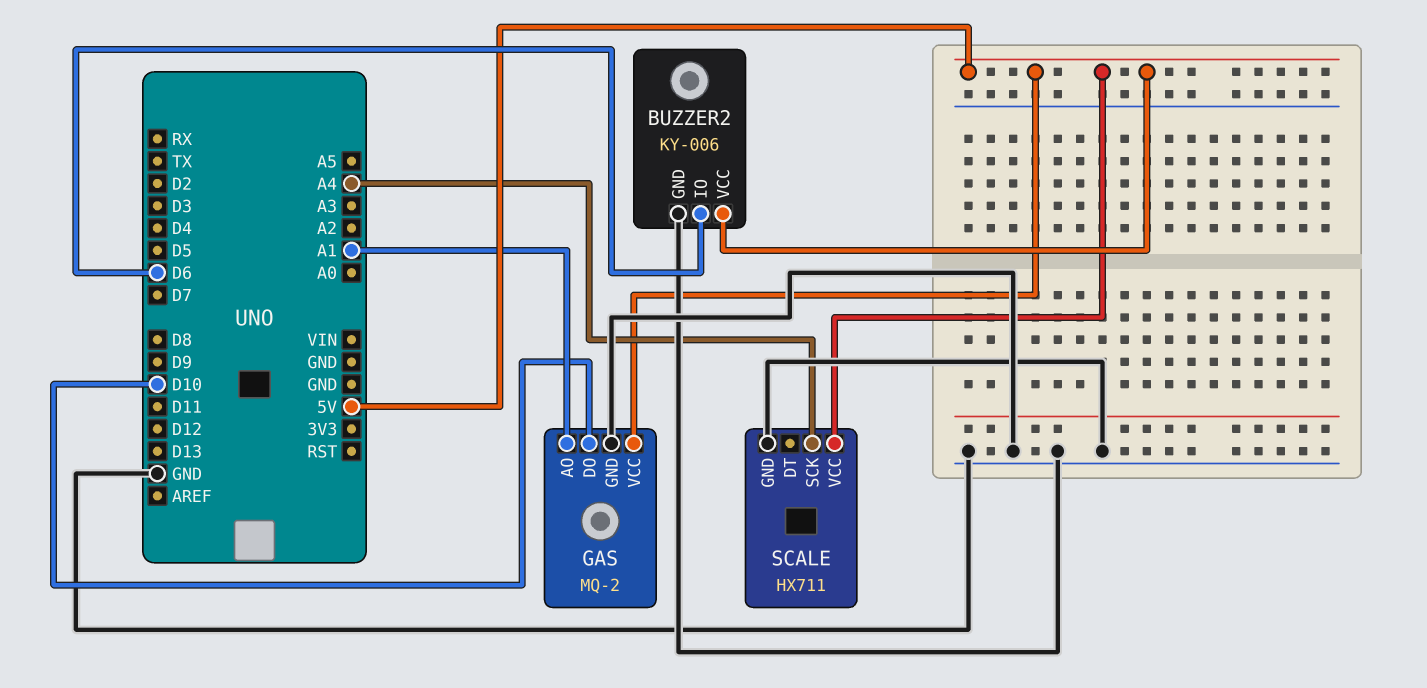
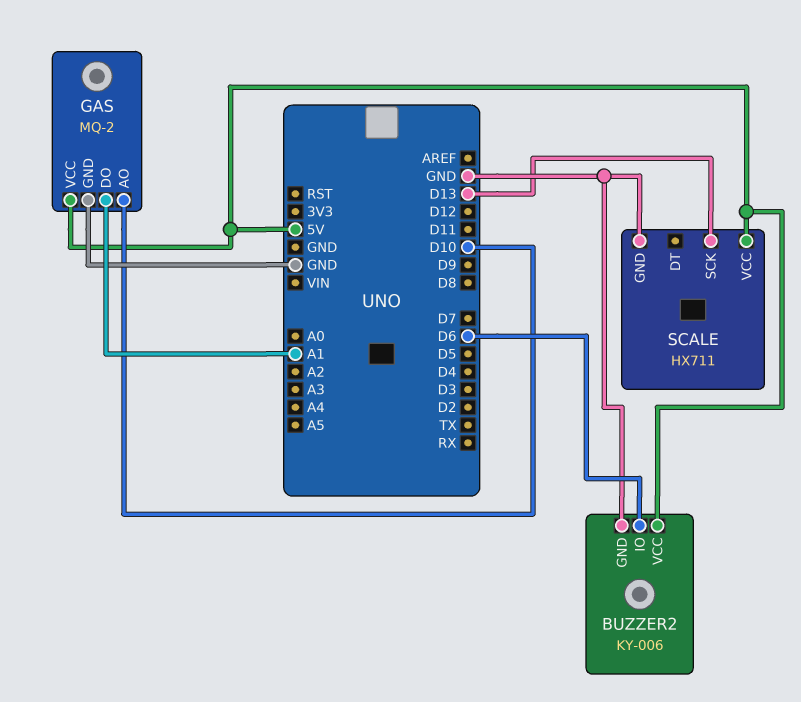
GAS pin AO: A1 -> D10
GAS pin DO: D10 -> A1
SCALE pin SCK: A4 -> D13

